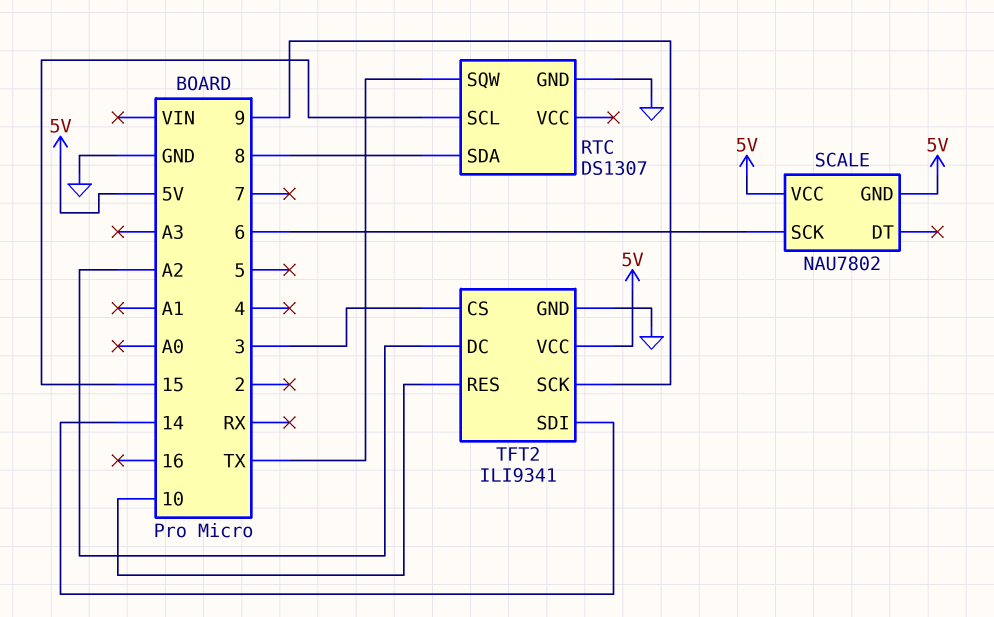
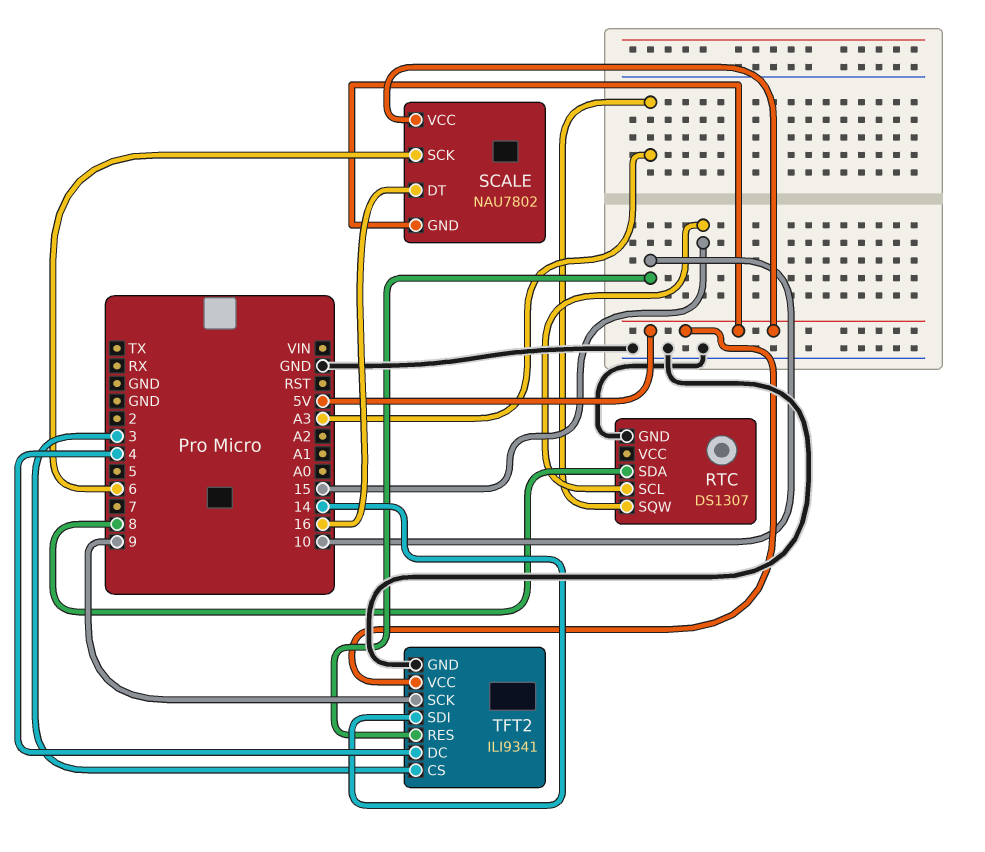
RTC pin SQW: TX -> A3
SCALE pin DT: none -> 16
TFT2 pin DC: A2 -> 4

